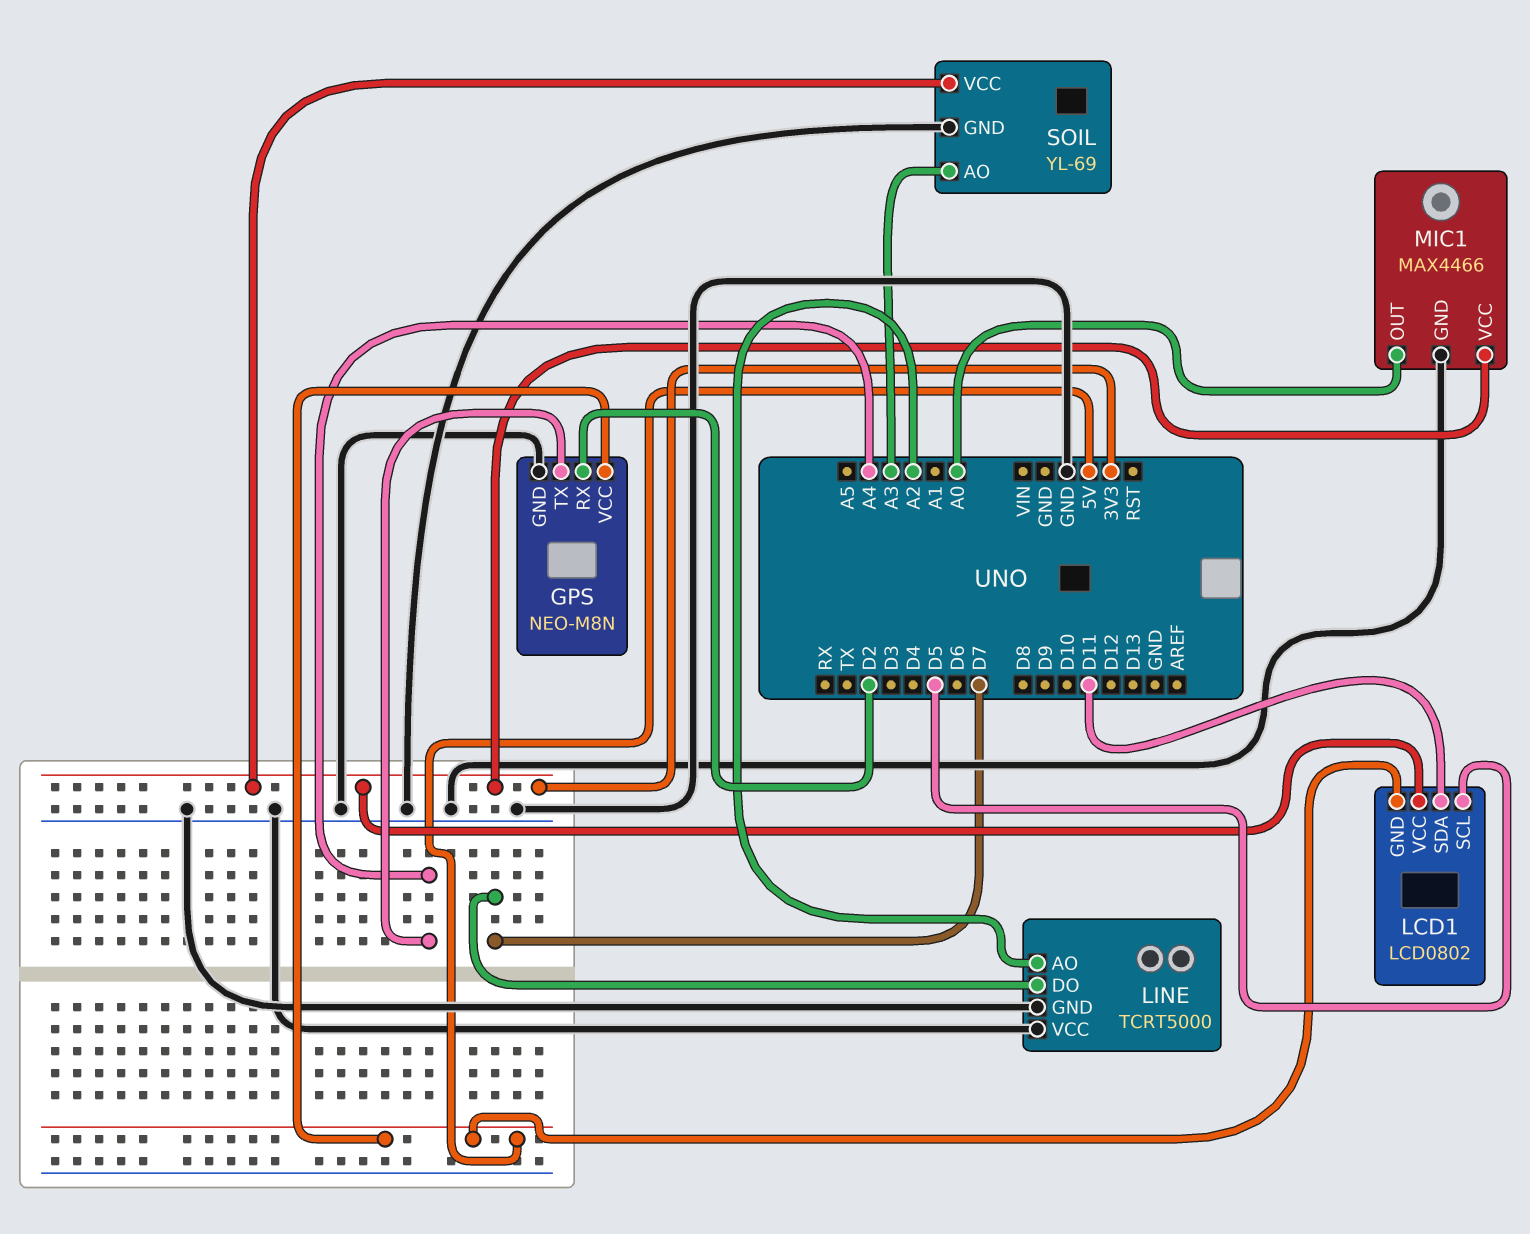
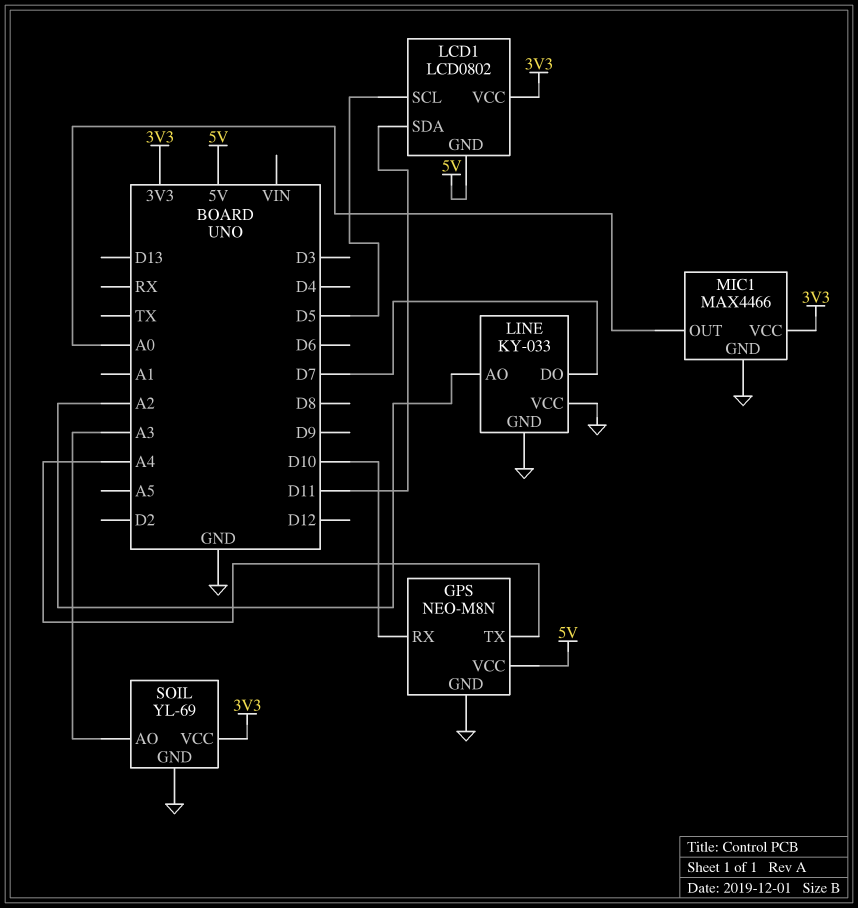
GPS pin RX: D2 -> D10
LINE: TCRT5000 -> KY-033

